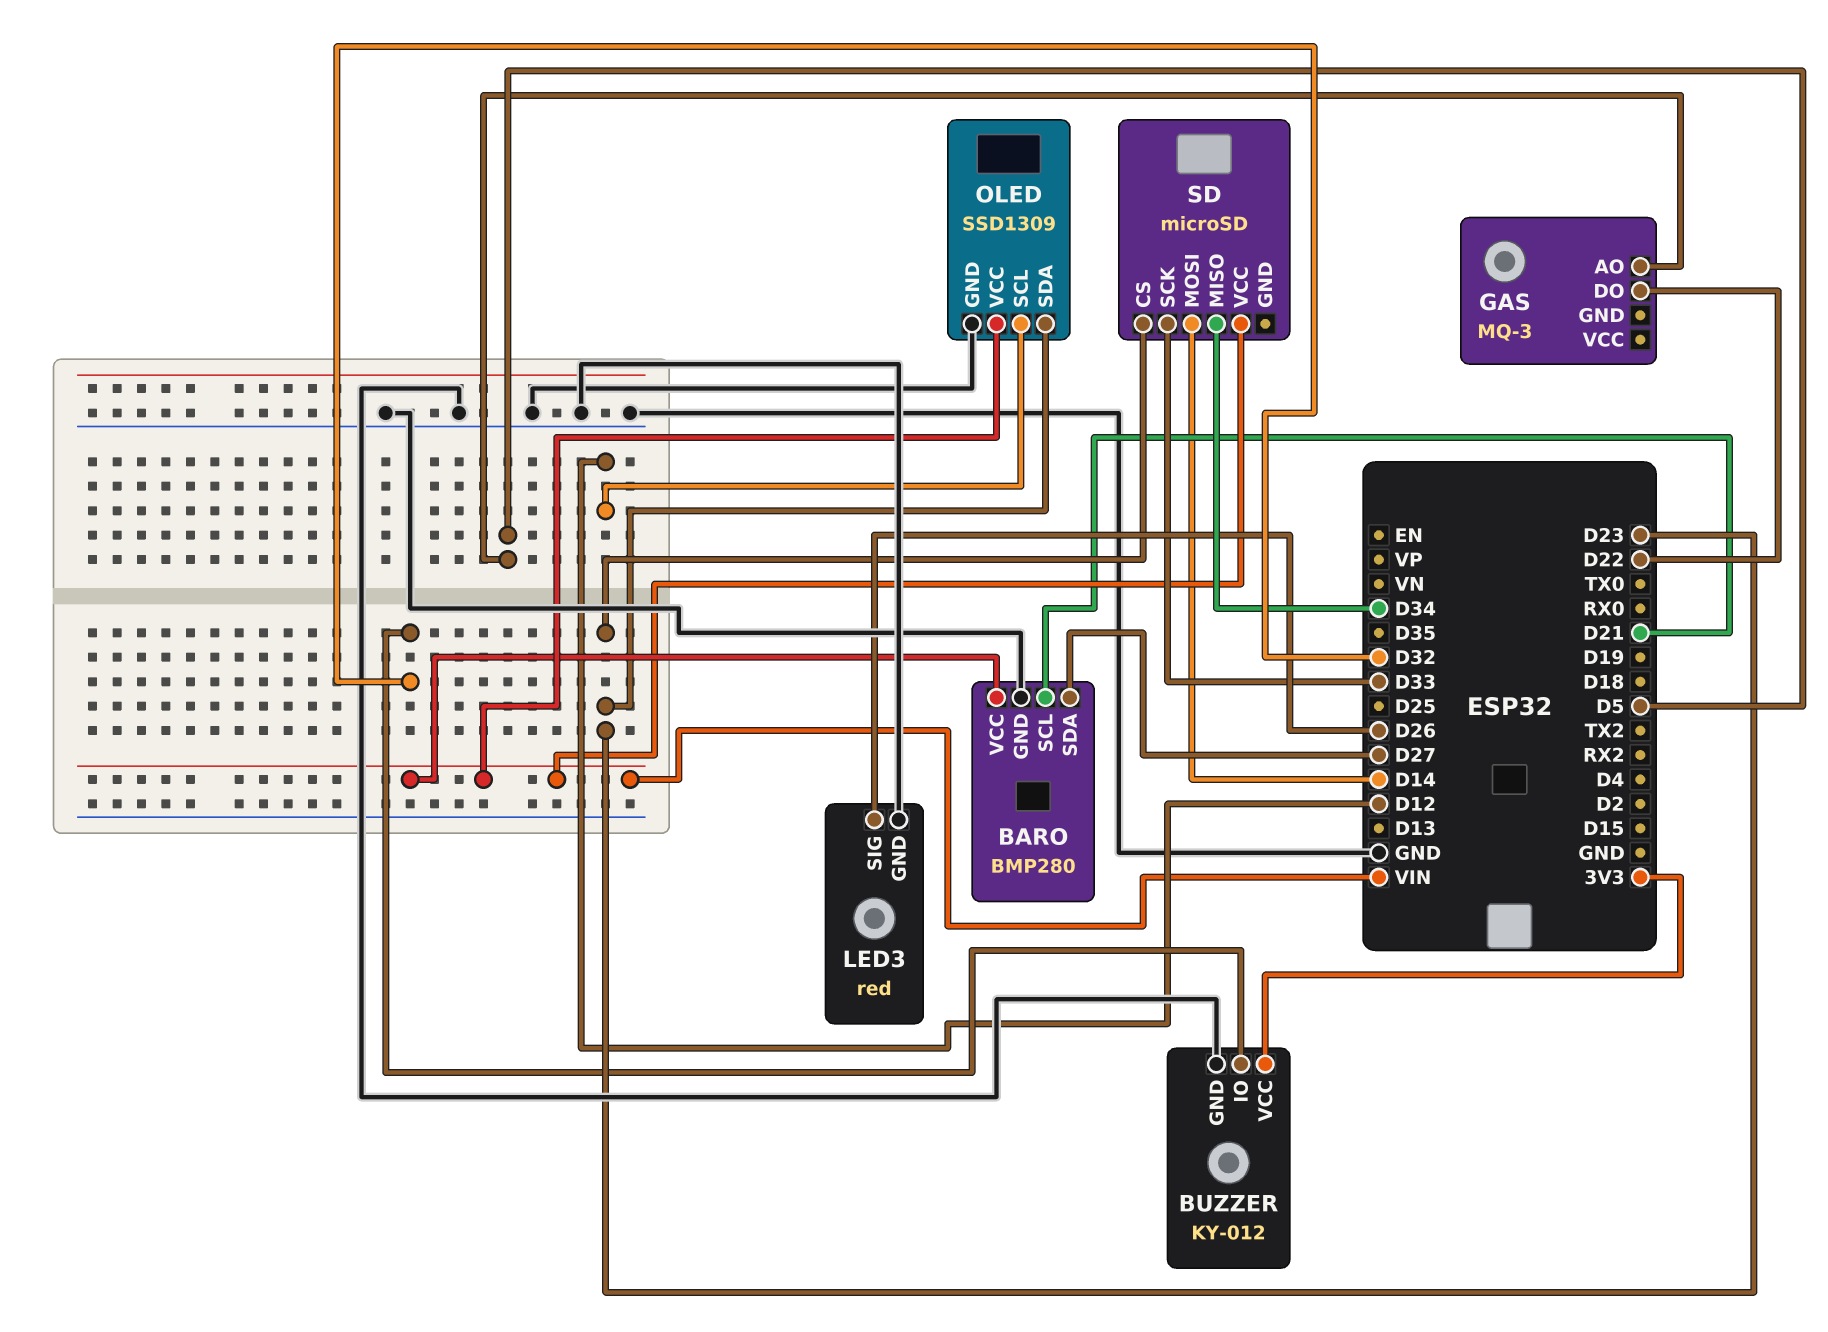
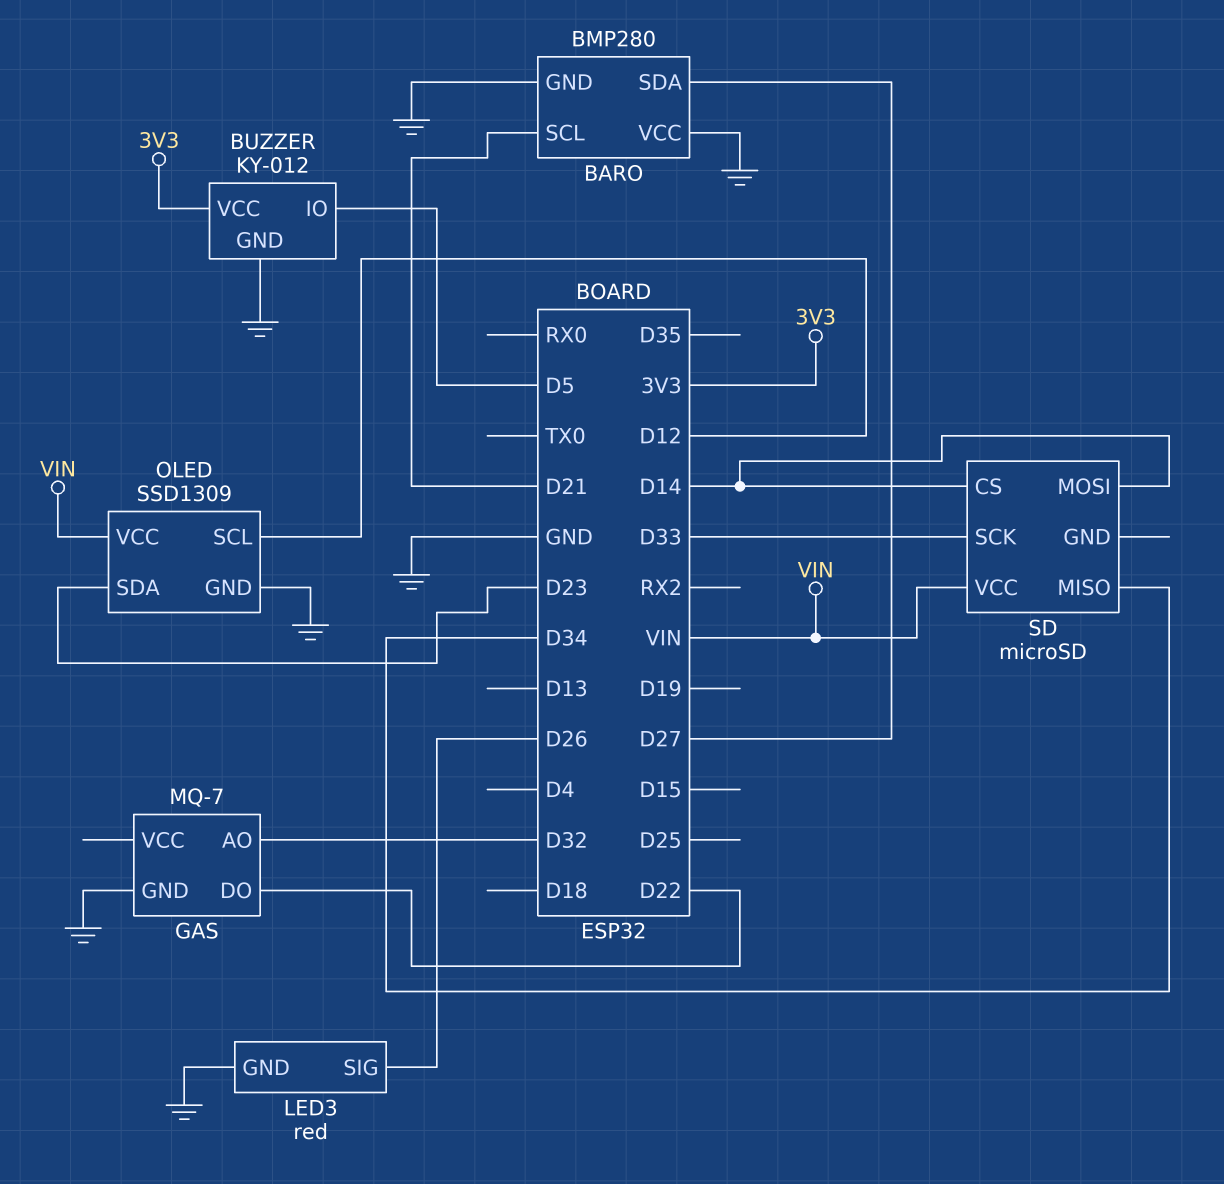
BARO pin VCC: VIN -> GND
BUZZER pin IO: D32 -> D5
GAS: MQ-3 -> MQ-7
GAS pin AO: D5 -> D32
GAS pin GND: none -> GND
SD pin CS: D23 -> D14

